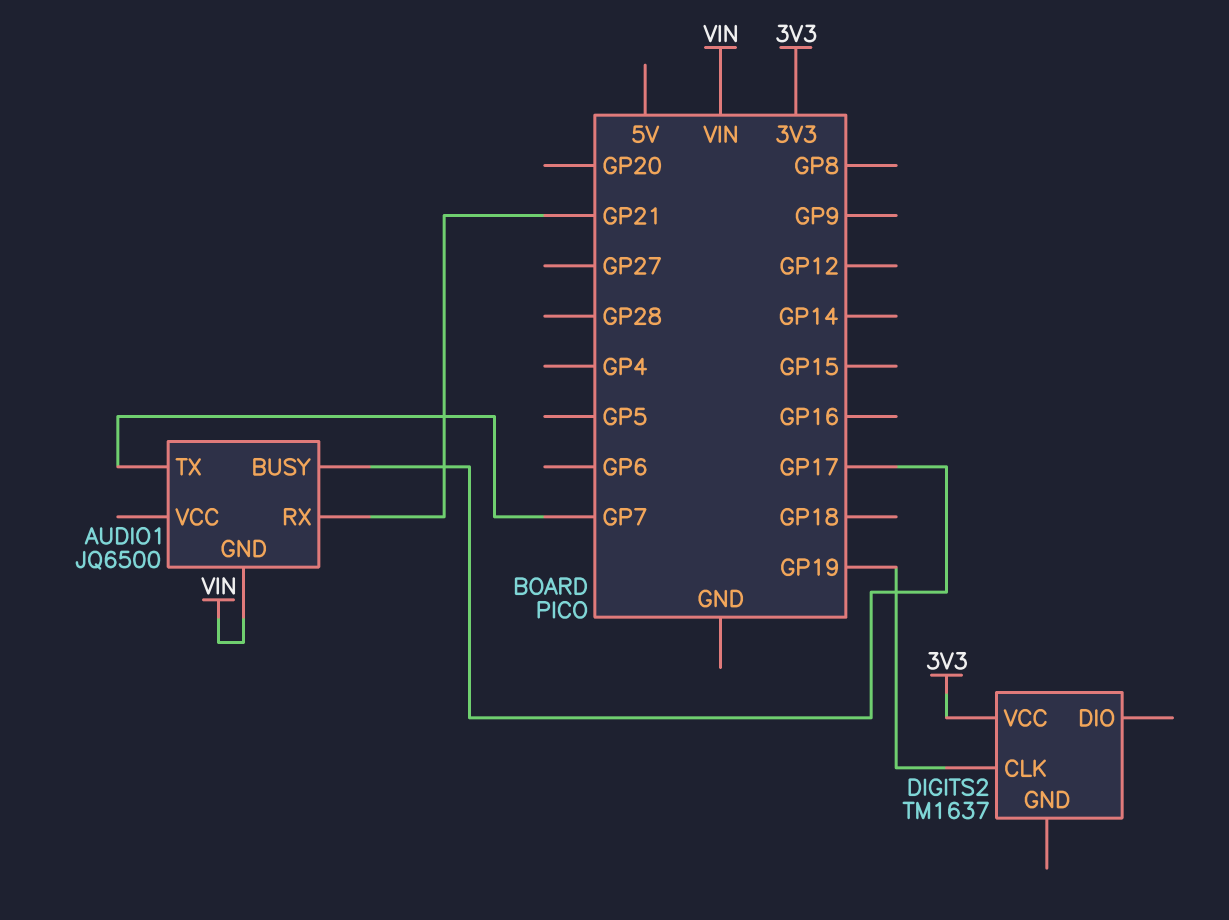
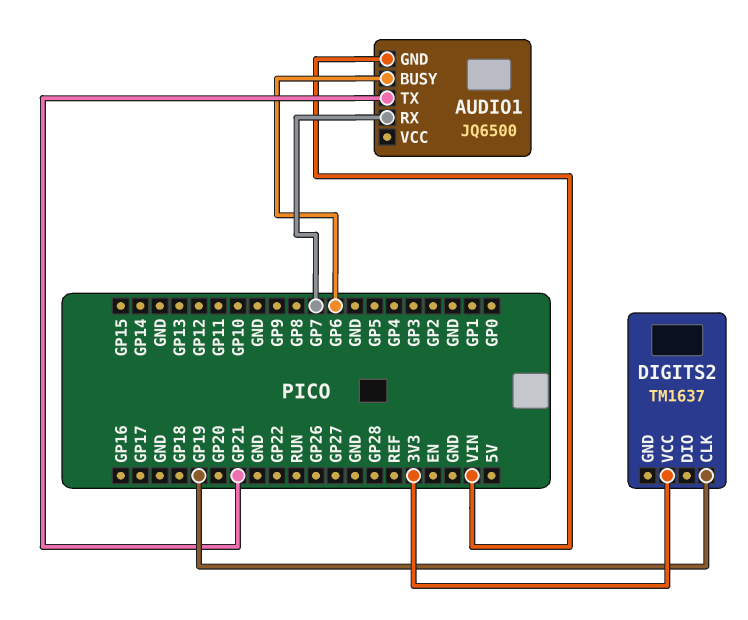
AUDIO1 pin BUSY: GP17 -> GP6
AUDIO1 pin RX: GP21 -> GP7
AUDIO1 pin TX: GP7 -> GP21

